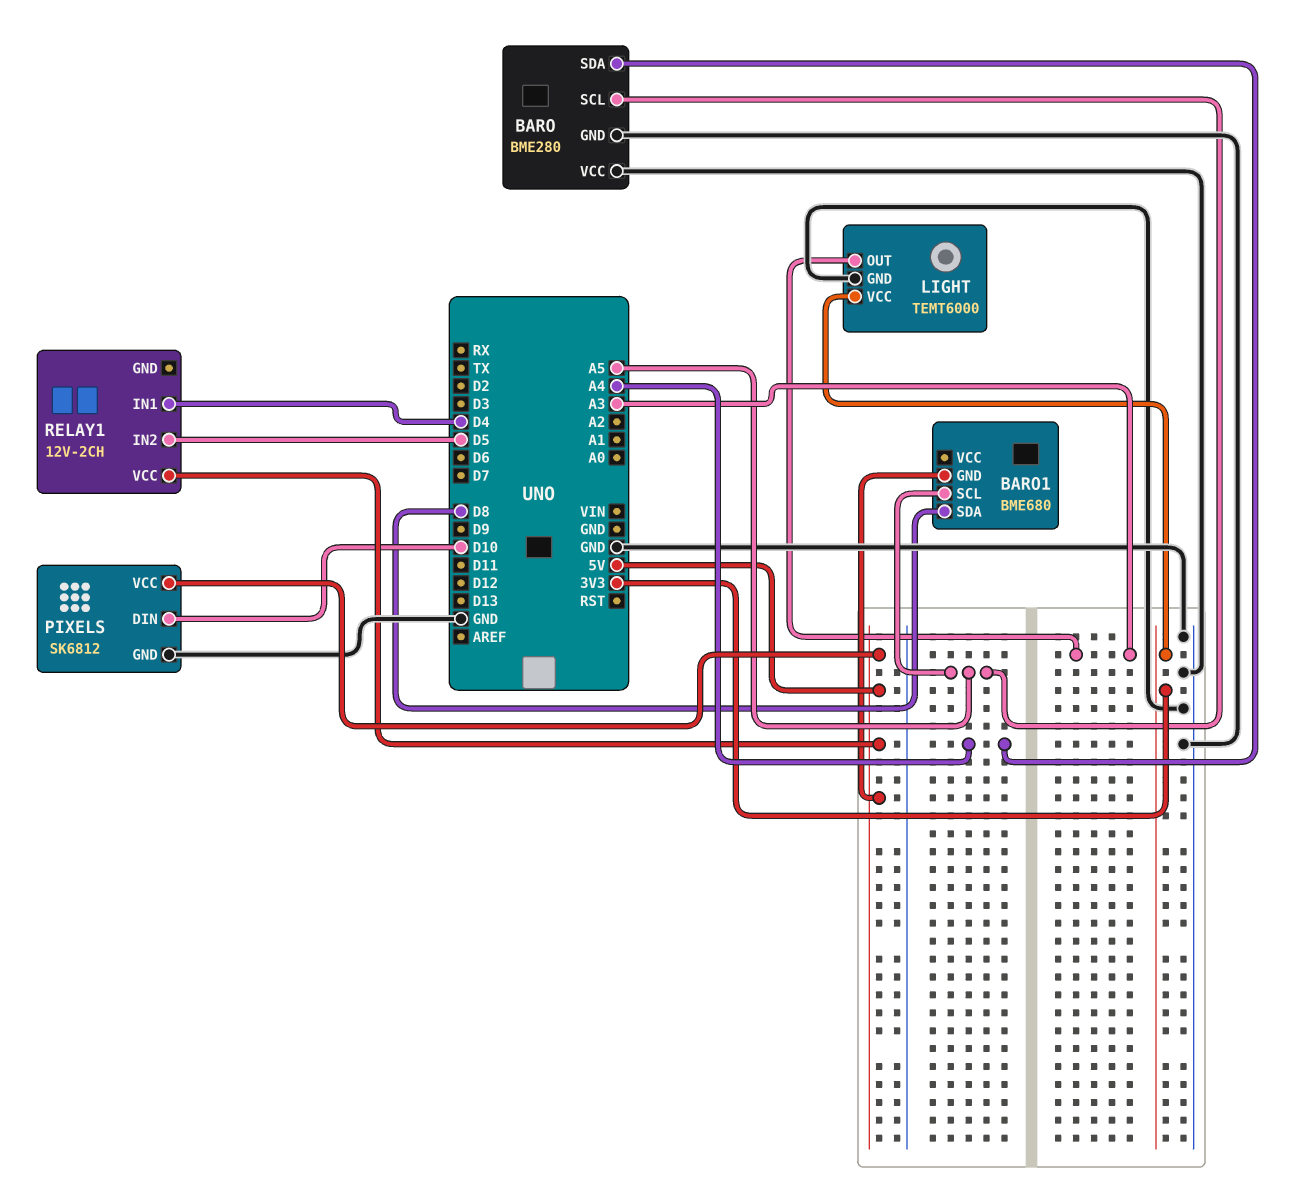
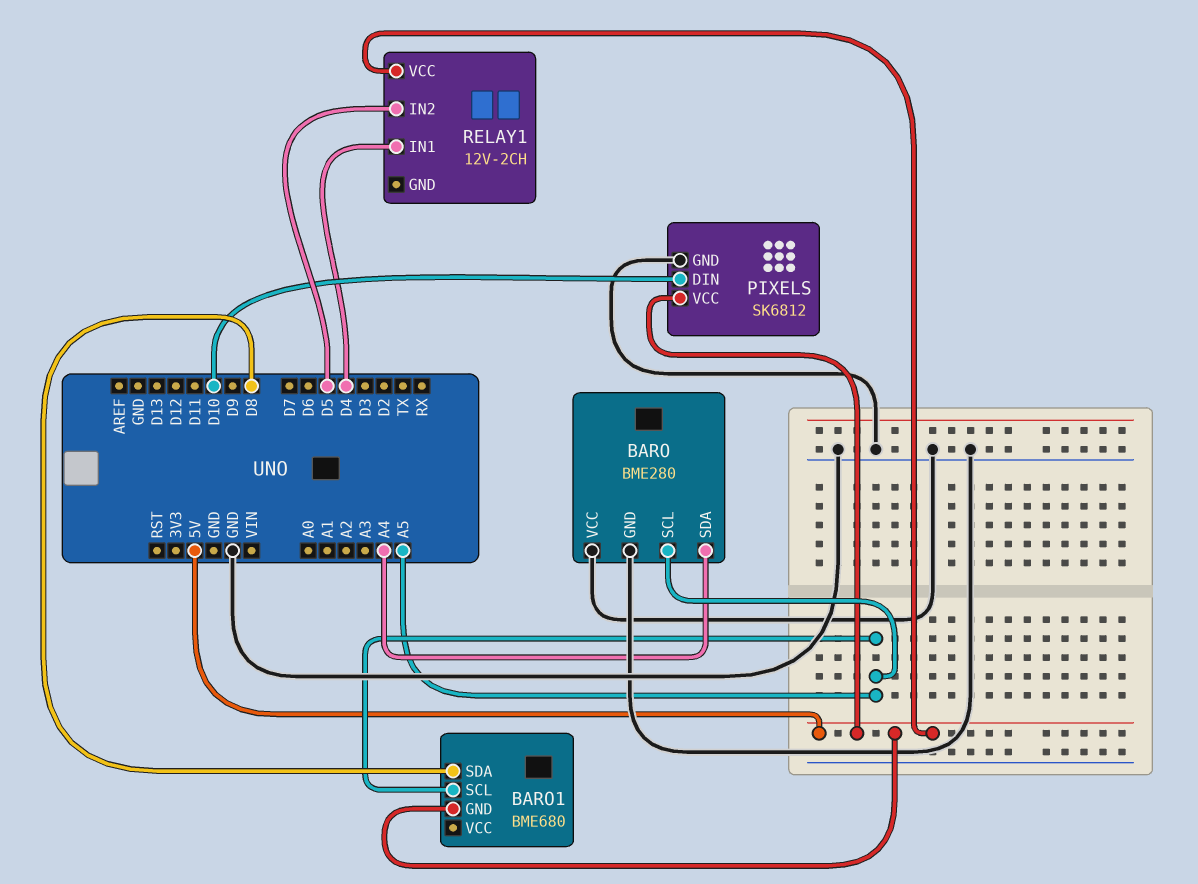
LIGHT: TEMT6000 -> none
LIGHT pin GND: GND -> none
LIGHT pin OUT: A3 -> none
LIGHT pin VCC: 3V3 -> none

